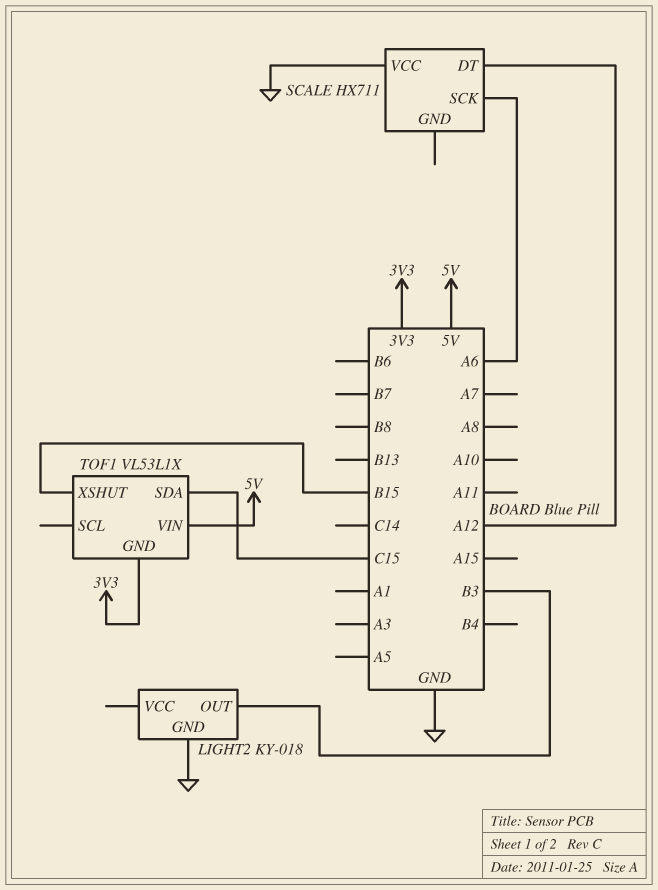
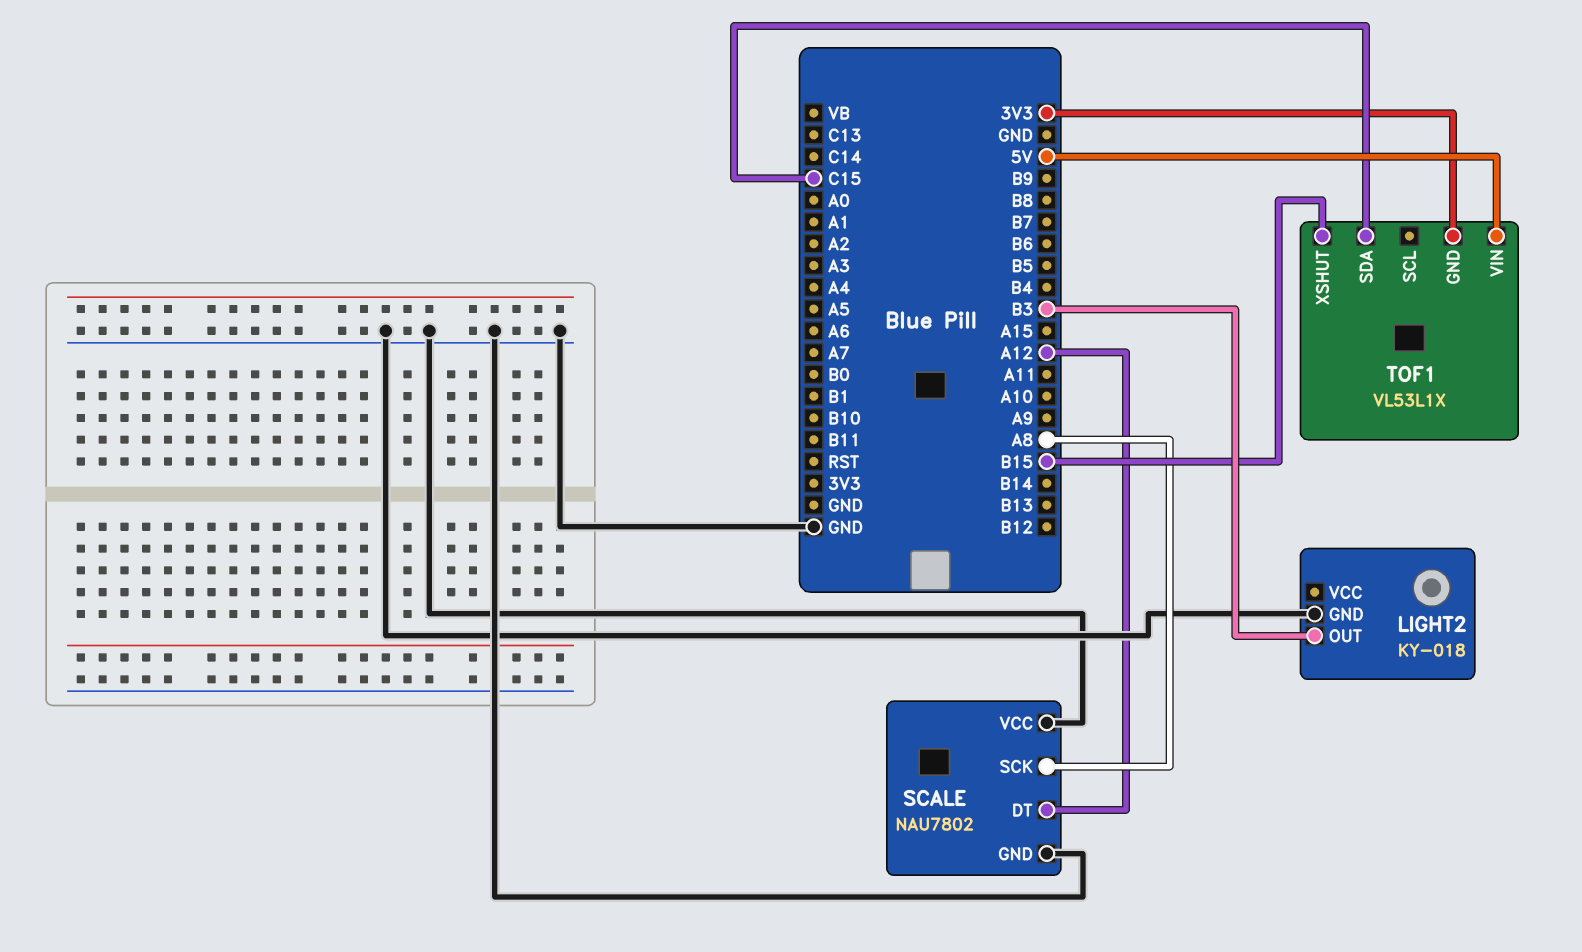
SCALE: HX711 -> NAU7802
SCALE pin GND: none -> GND
SCALE pin SCK: A6 -> A8

